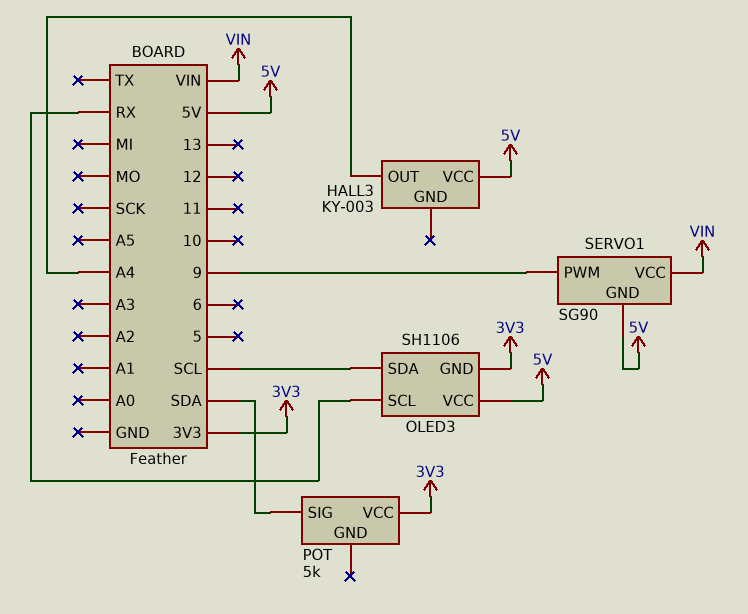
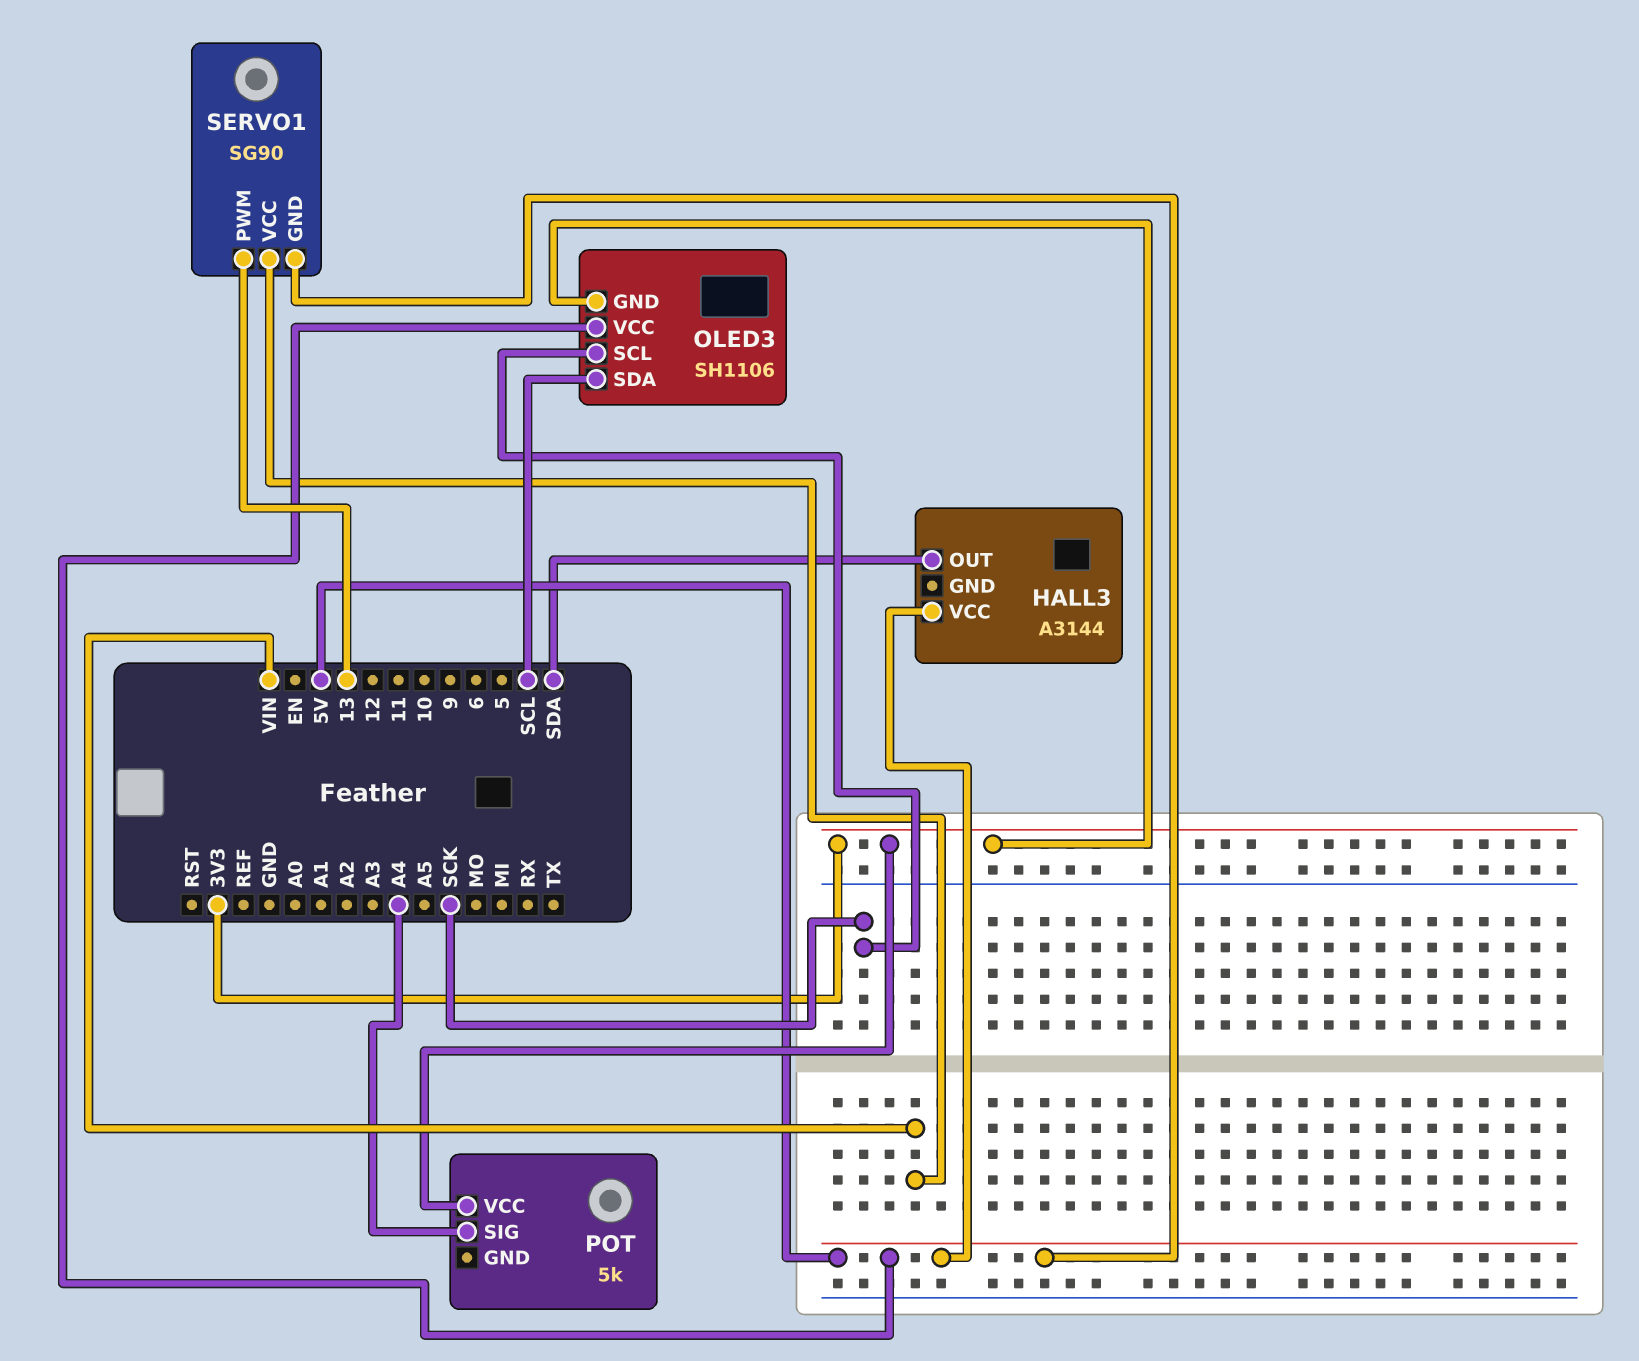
HALL3: KY-003 -> A3144
HALL3 pin OUT: A4 -> SDA
OLED3 pin SCL: RX -> SCK
POT pin SIG: SDA -> A4
SERVO1 pin PWM: 9 -> 13

